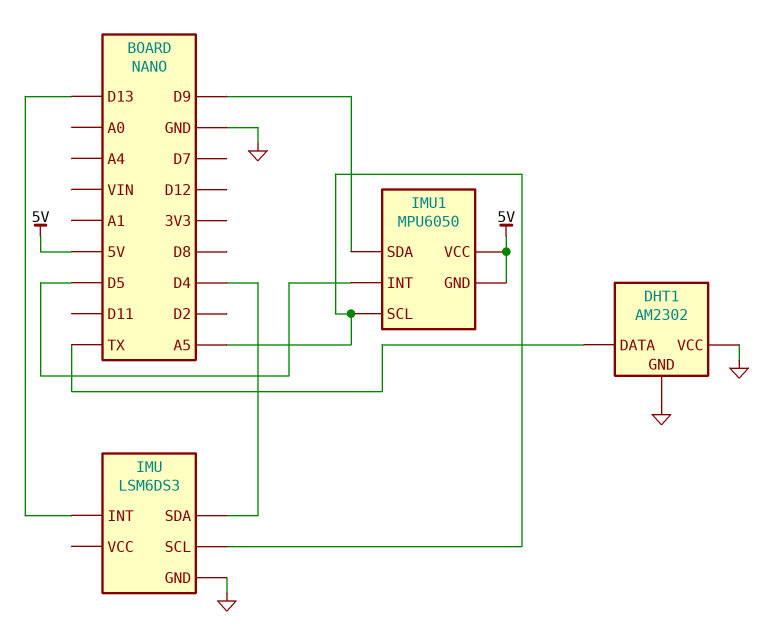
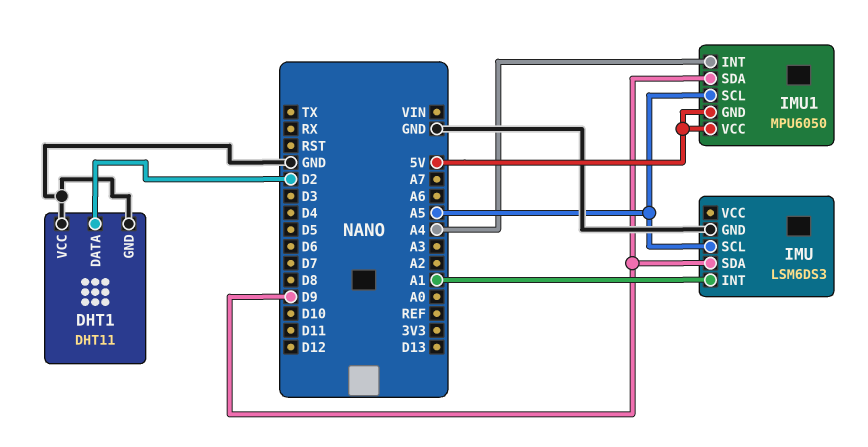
DHT1: AM2302 -> DHT11
DHT1 pin DATA: TX -> D2
IMU pin INT: D13 -> A1
IMU pin SDA: D4 -> D9
IMU1 pin INT: D5 -> A4

